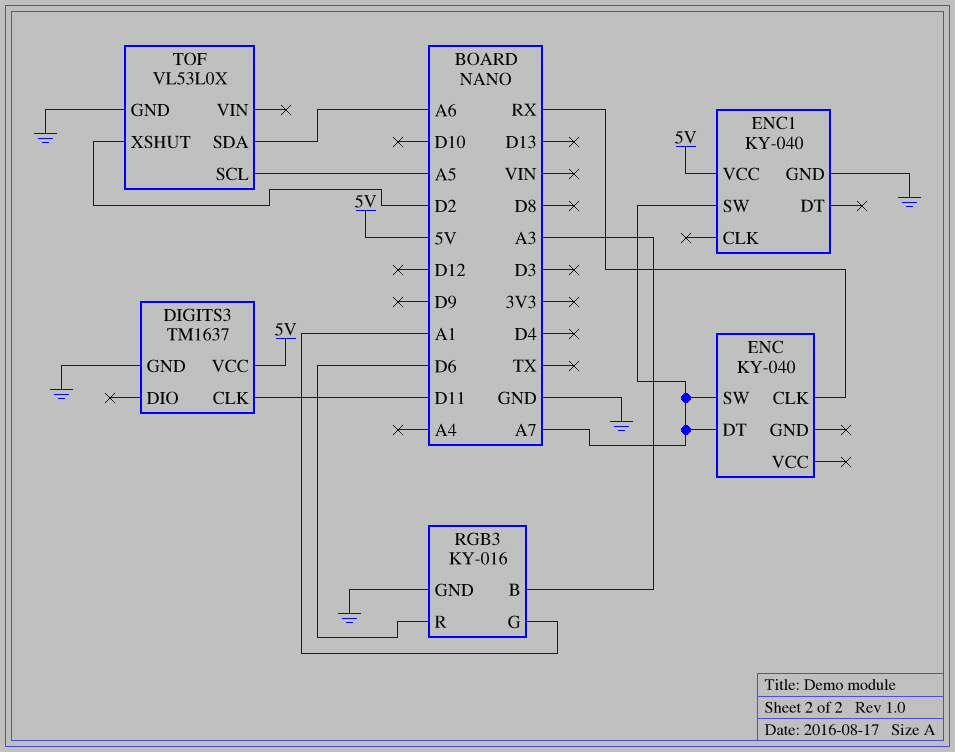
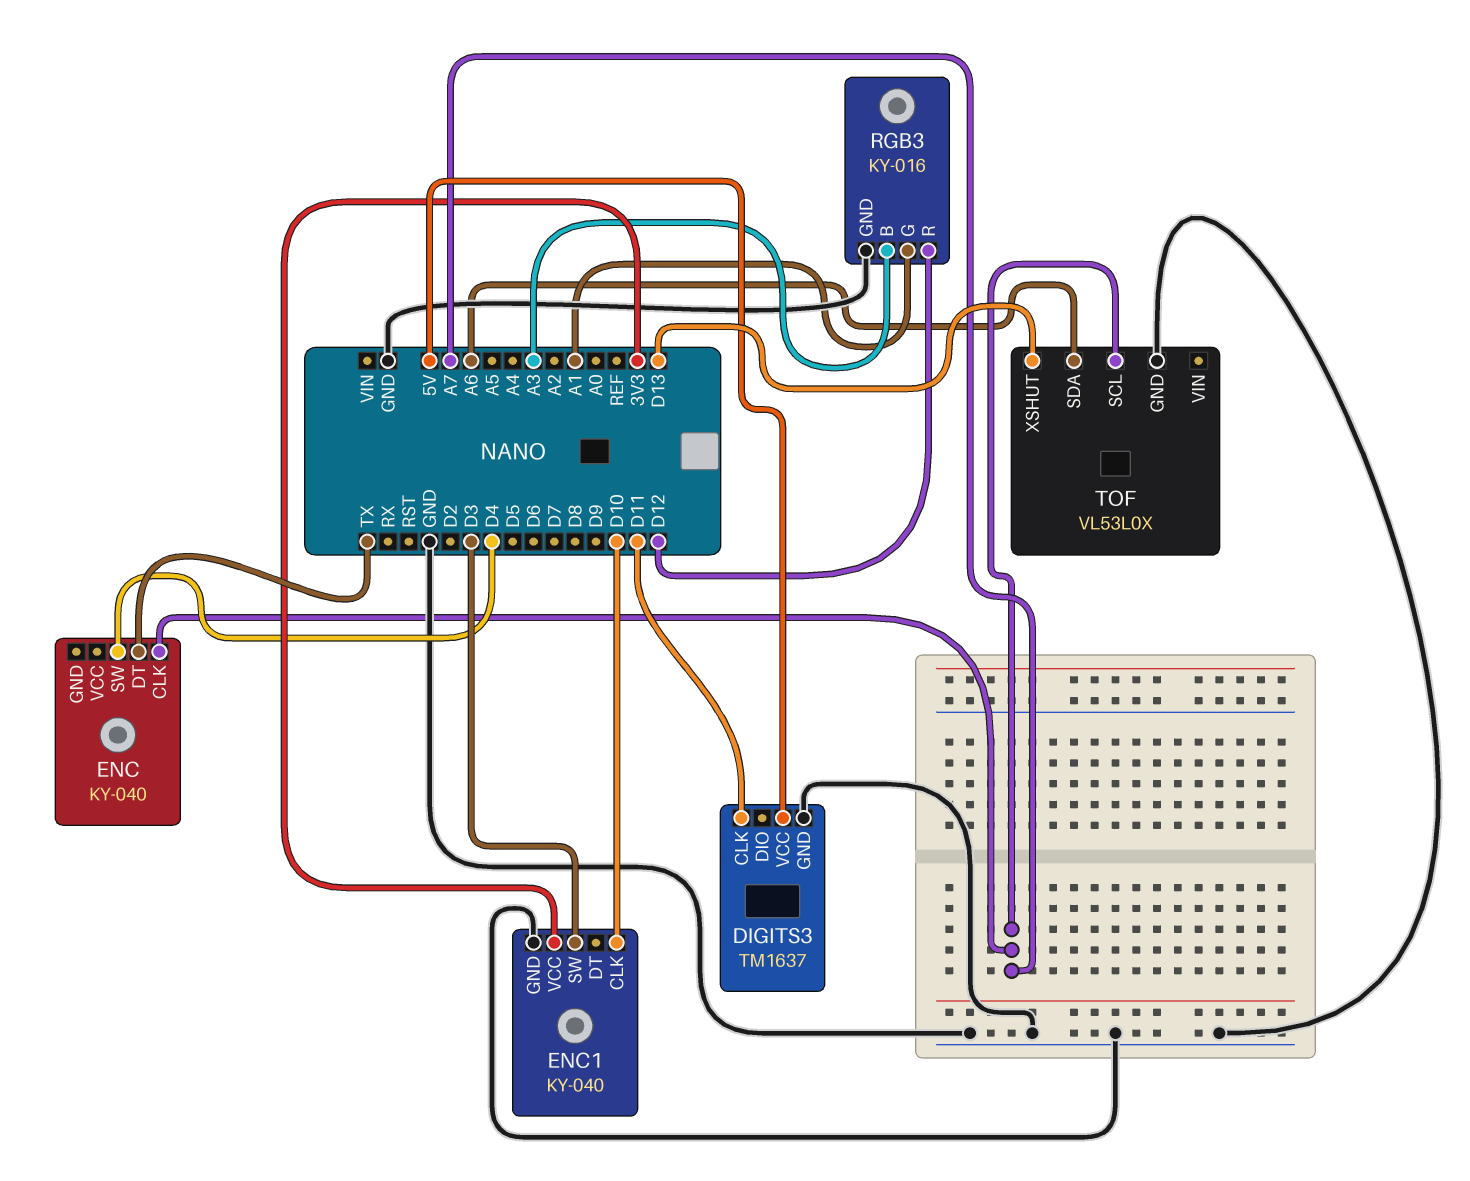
ENC pin CLK: RX -> A7
ENC pin DT: A7 -> TX
ENC pin SW: A7 -> D4
ENC1 pin CLK: none -> D10
ENC1 pin SW: A7 -> D3
ENC1 pin VCC: 5V -> 3V3
RGB3 pin R: D6 -> D12
TOF pin SCL: A5 -> A7
TOF pin XSHUT: D2 -> D13

